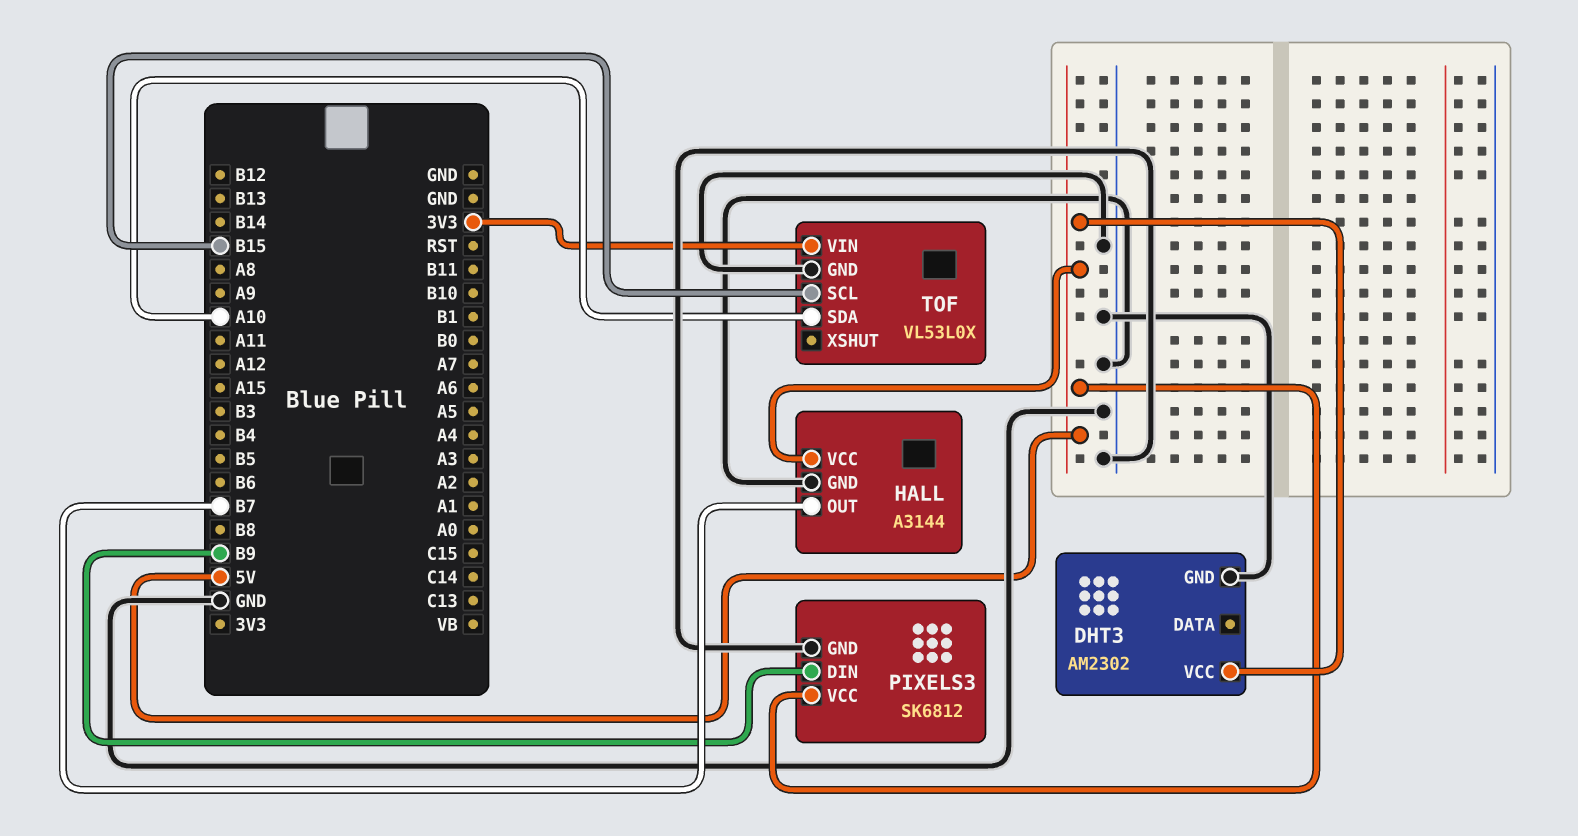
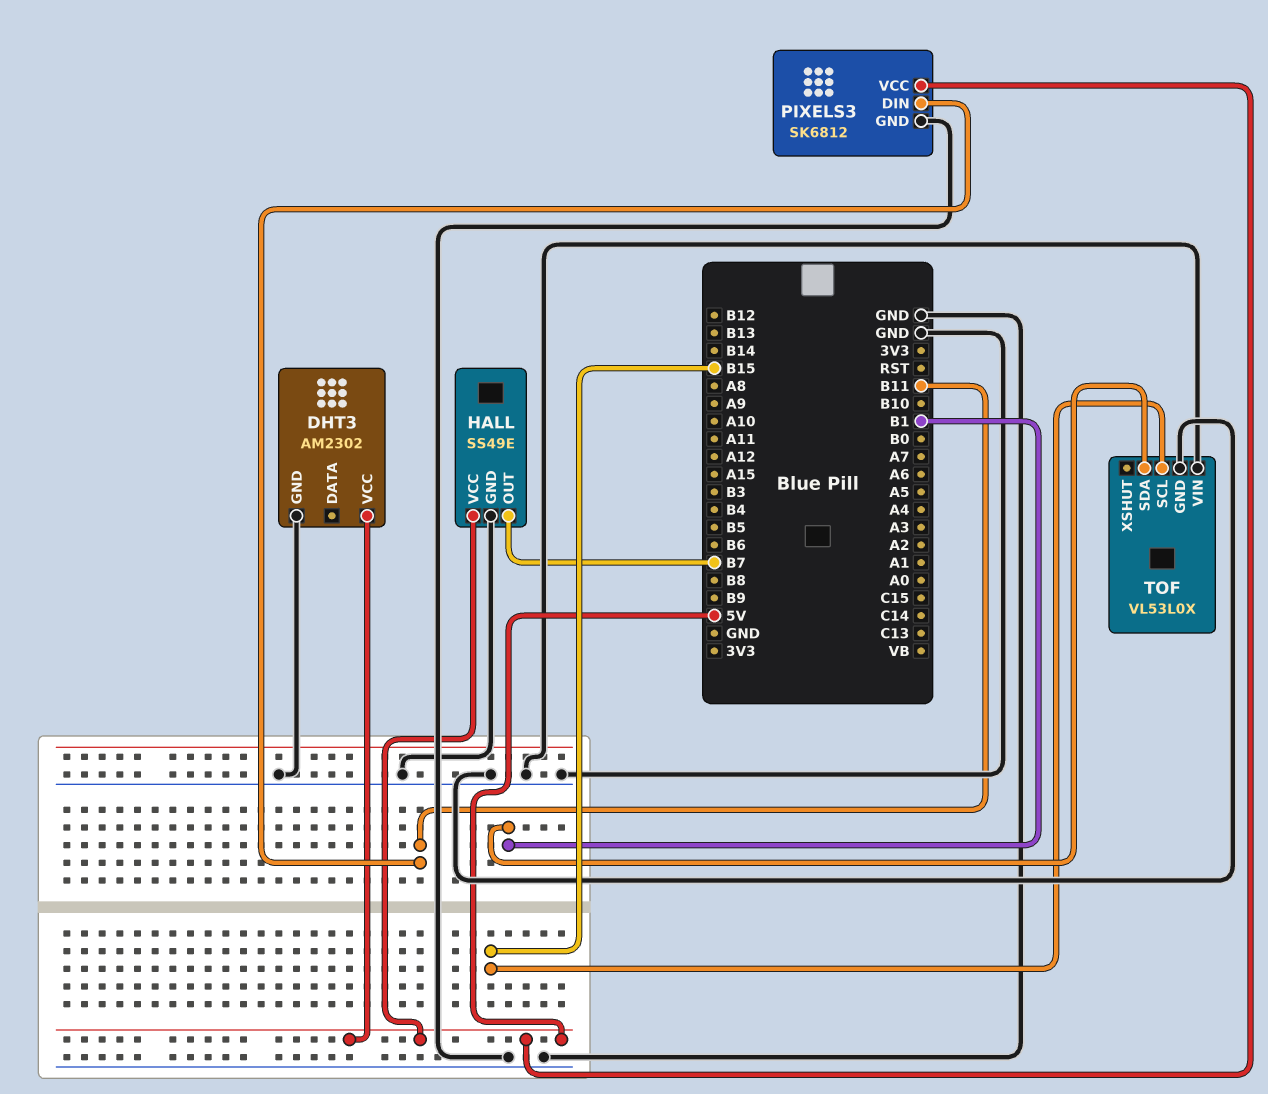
HALL: A3144 -> SS49E
PIXELS3 pin DIN: B9 -> B11
TOF pin SDA: A10 -> B1
TOF pin VIN: 3V3 -> GND

